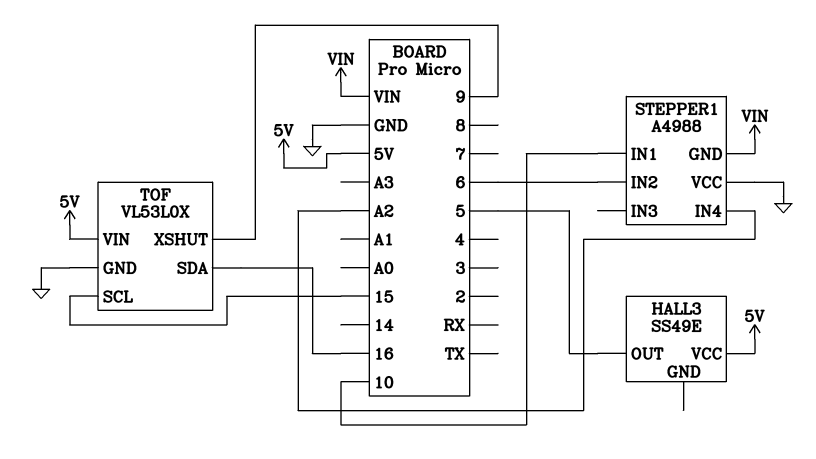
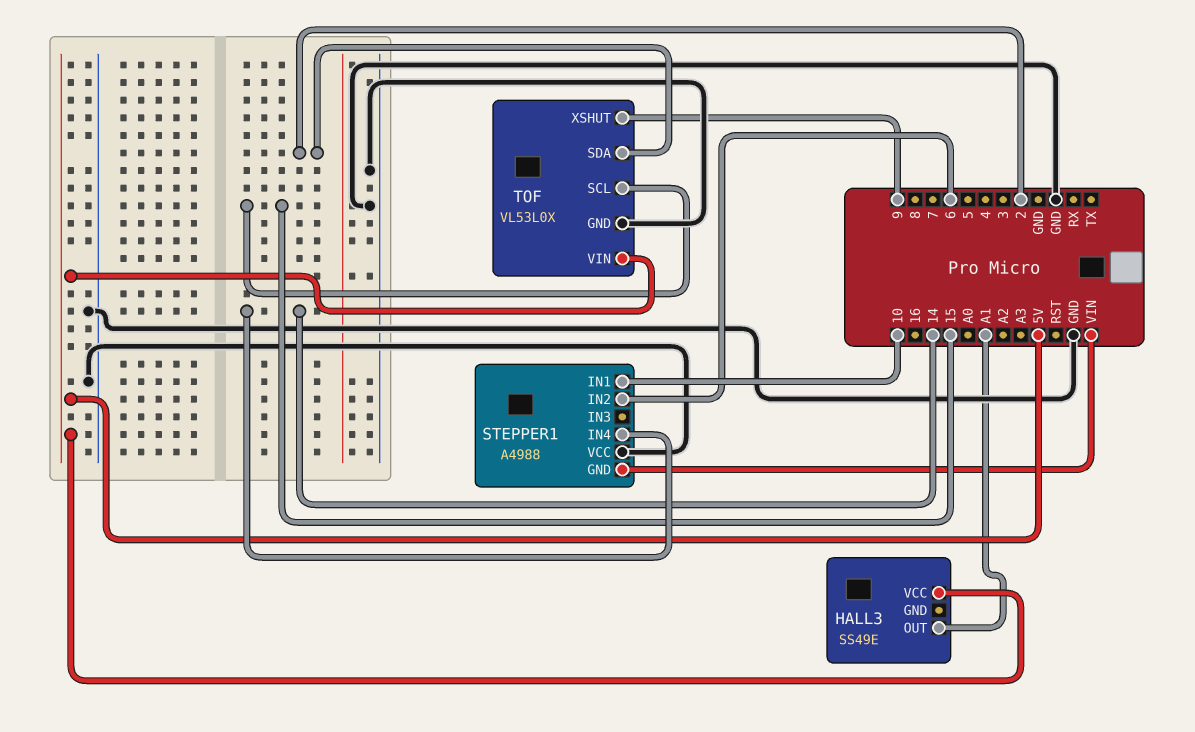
HALL3 pin OUT: 5 -> A1
STEPPER1 pin IN4: A2 -> 14
TOF pin SDA: 16 -> 2

